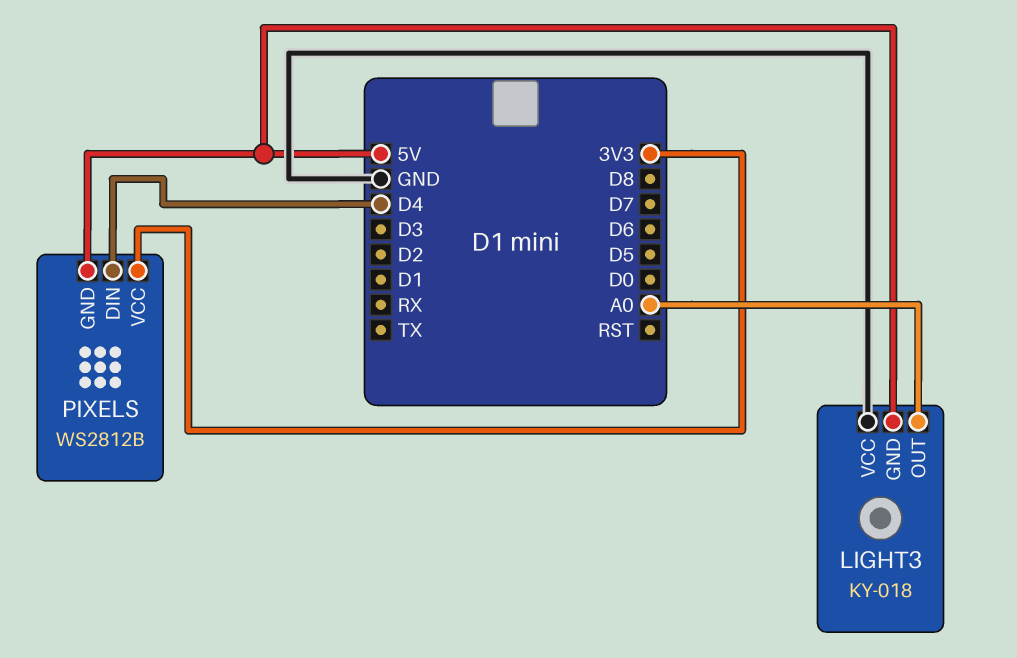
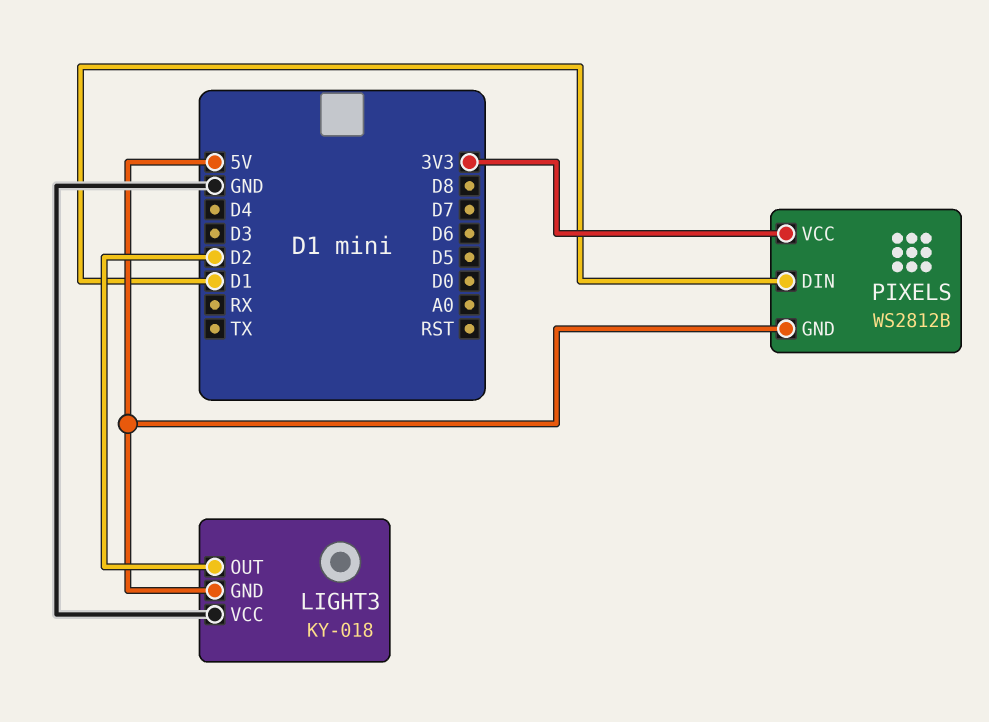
LIGHT3 pin OUT: A0 -> D2
PIXELS pin DIN: D4 -> D1

